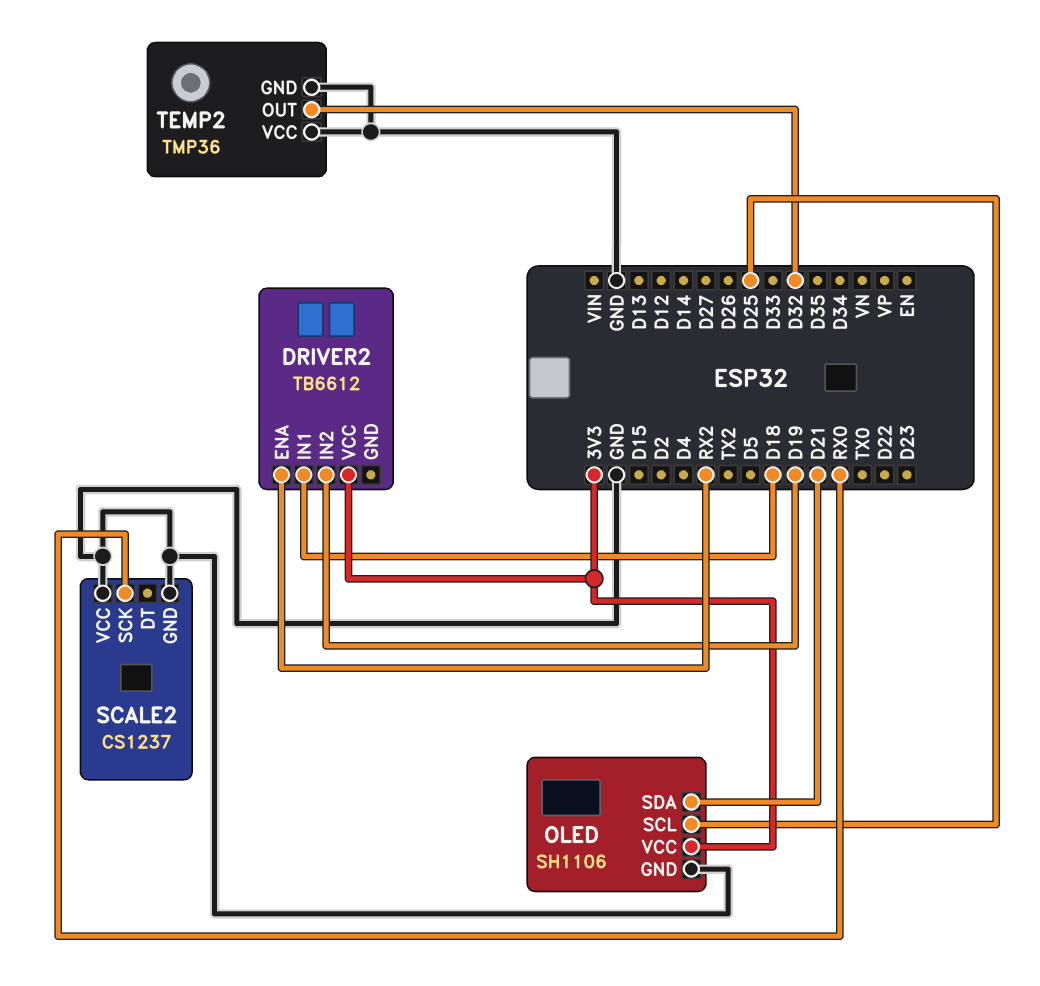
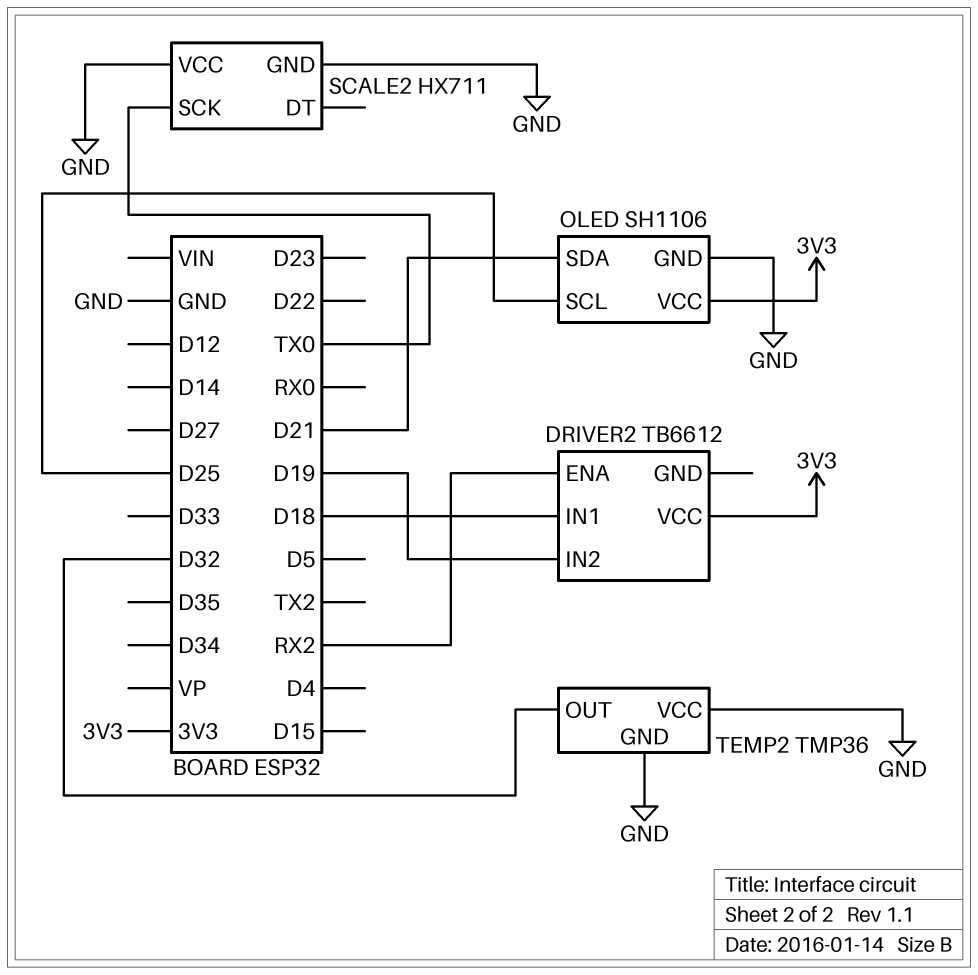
SCALE2: CS1237 -> HX711
SCALE2 pin SCK: RX0 -> TX0

